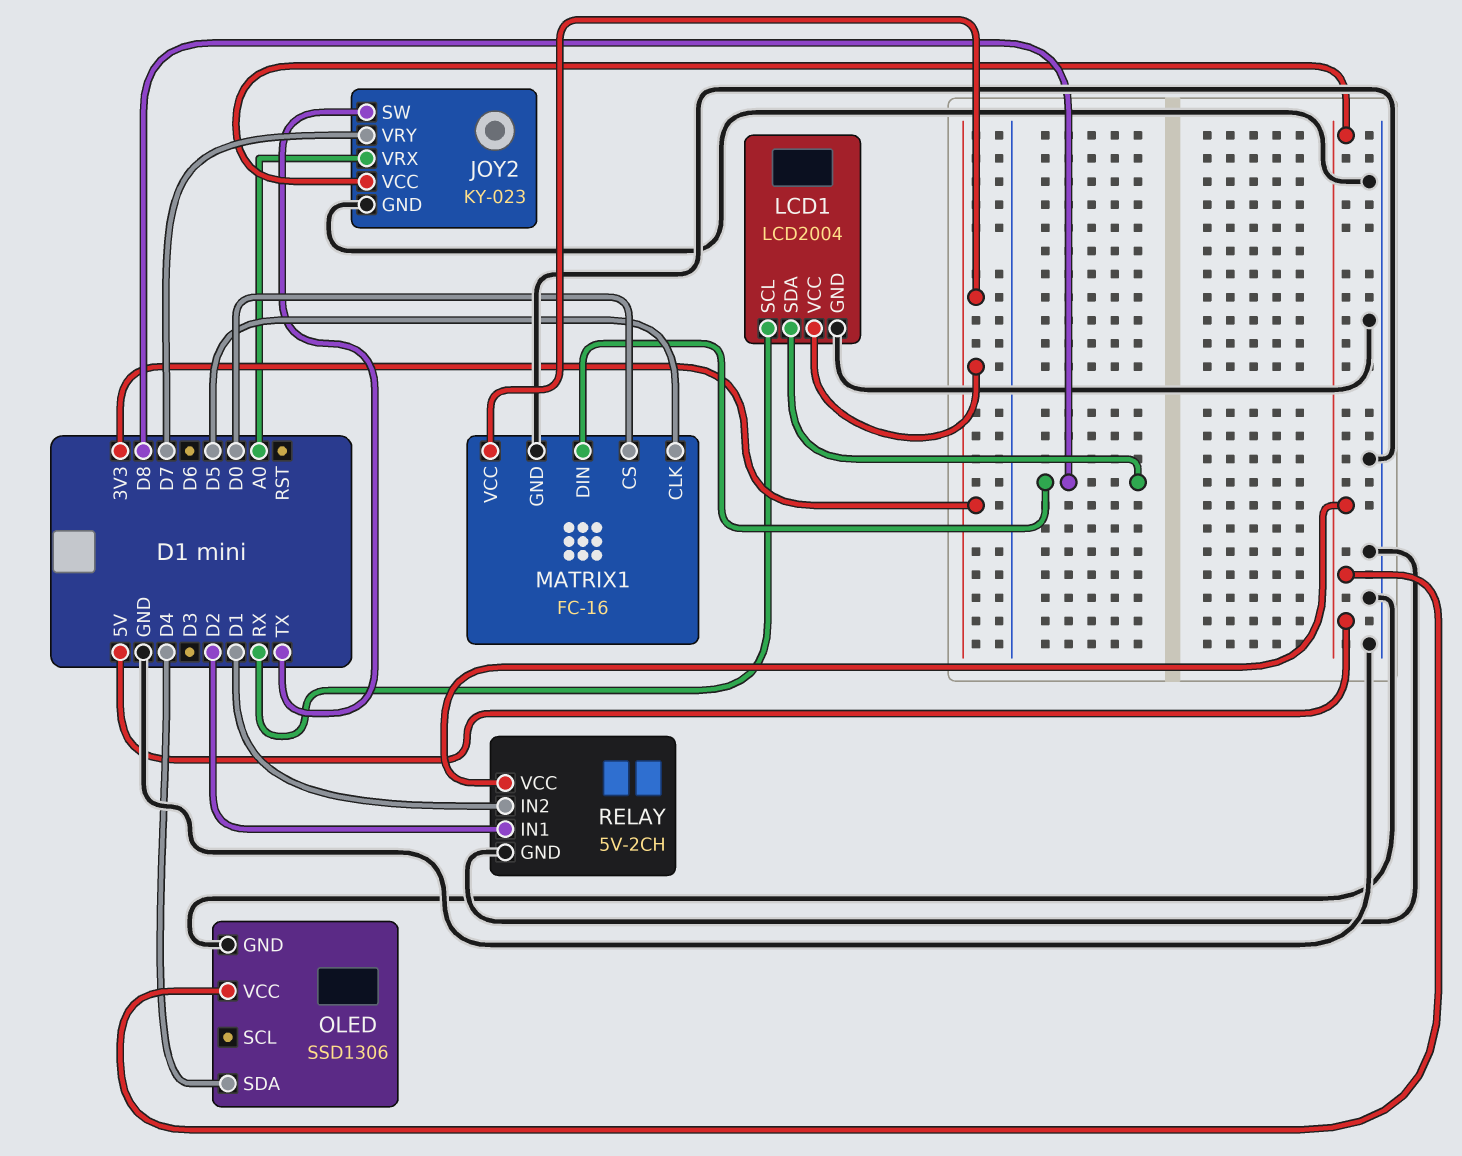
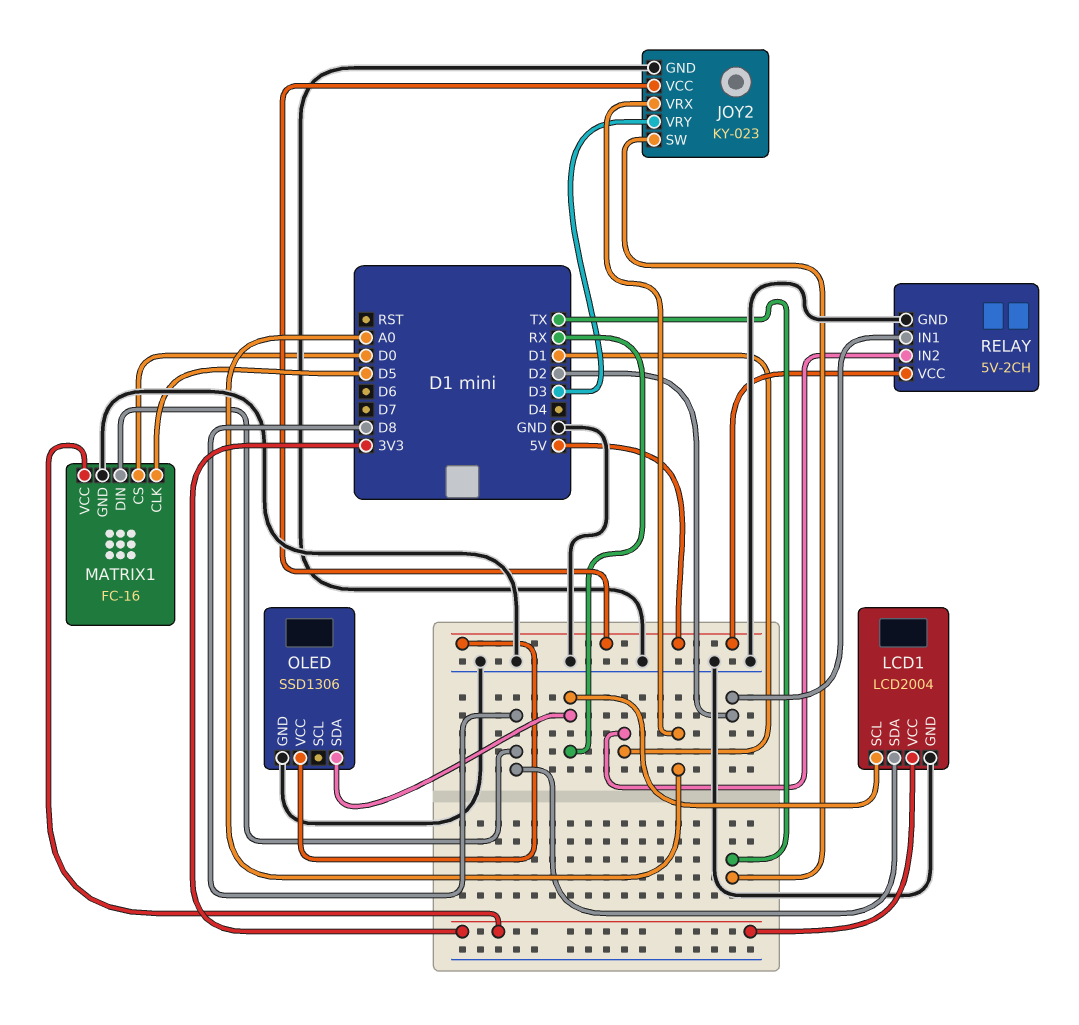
JOY2 pin VRY: D7 -> D3
OLED pin SDA: D4 -> RX

